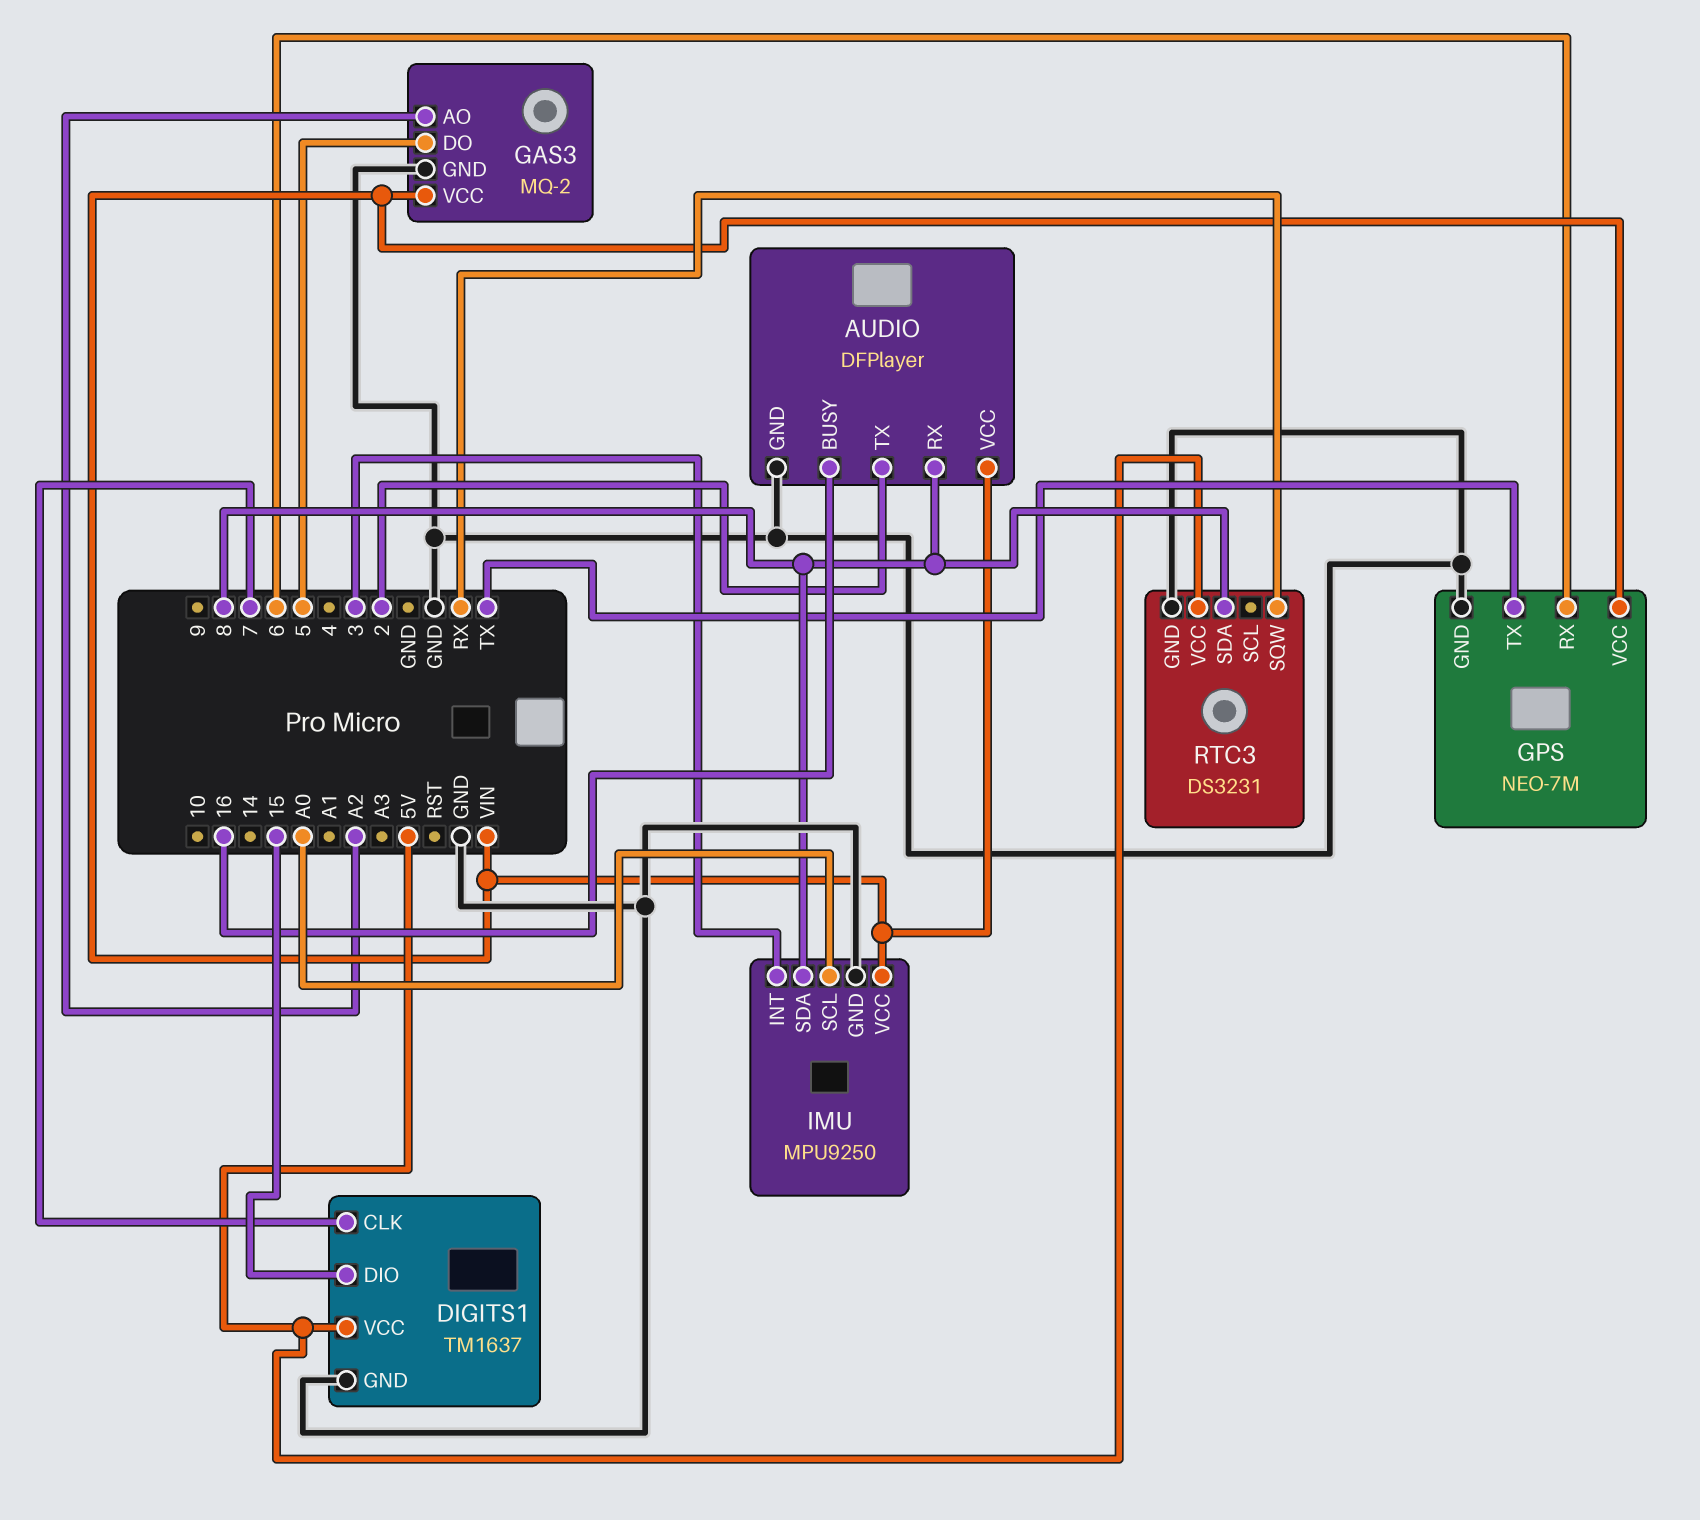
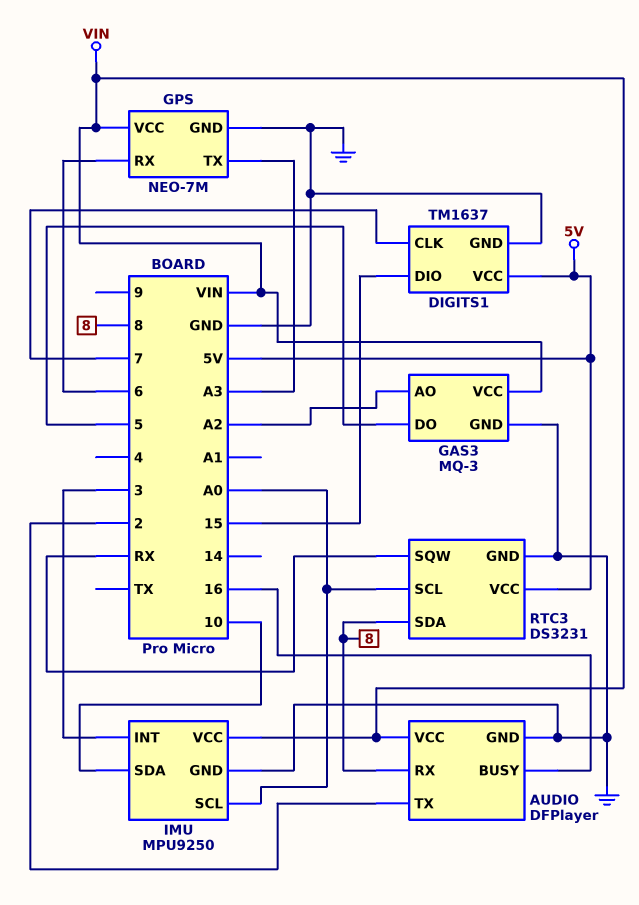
GAS3: MQ-2 -> MQ-3
GPS pin TX: TX -> A3
IMU pin SDA: 8 -> 10
RTC3 pin SCL: none -> A0

